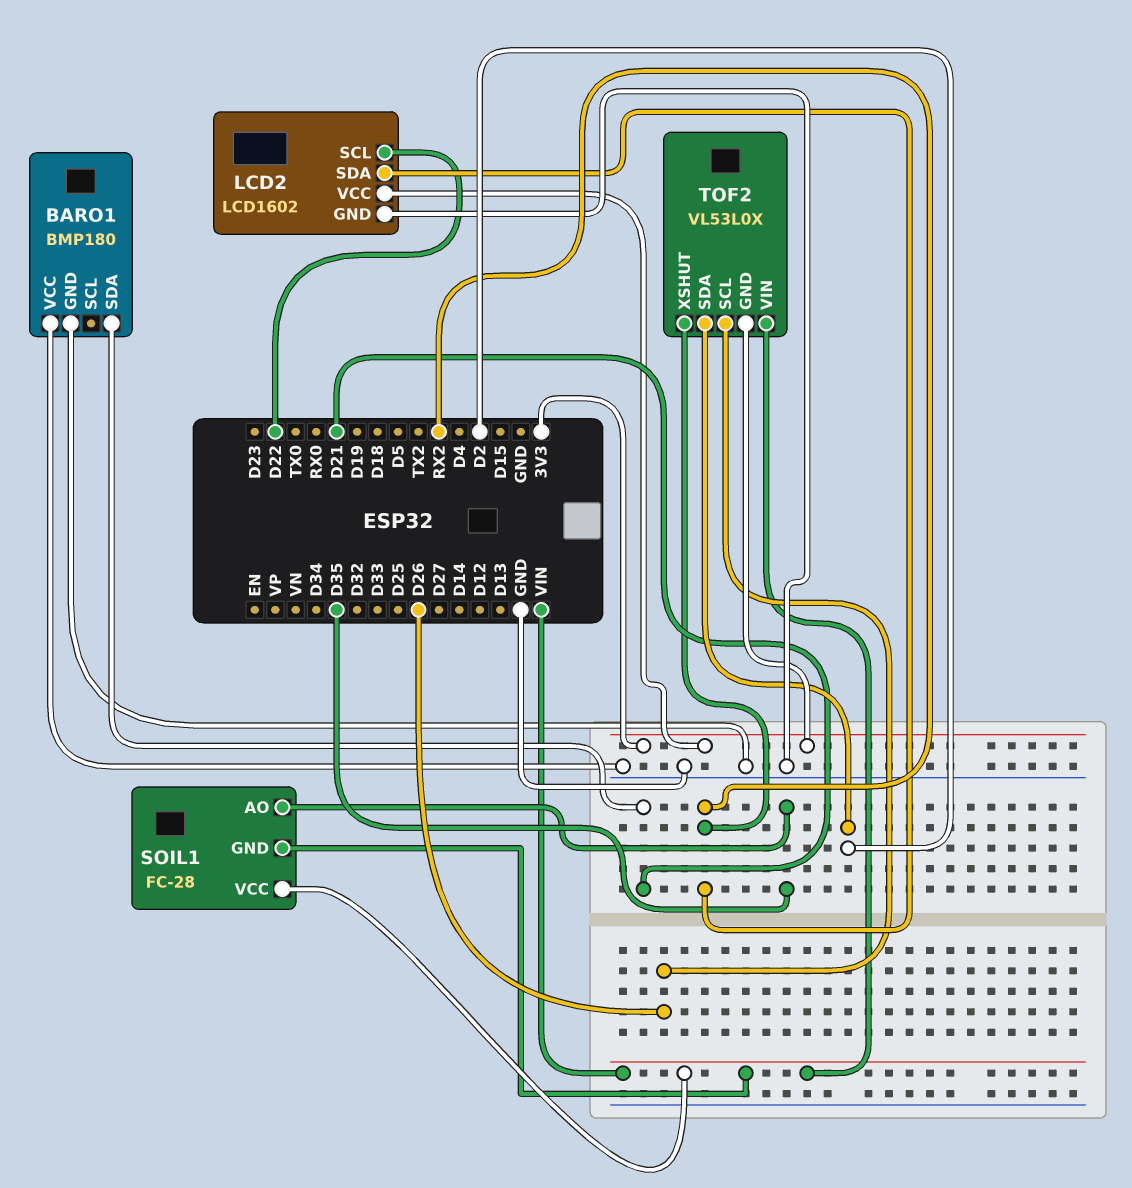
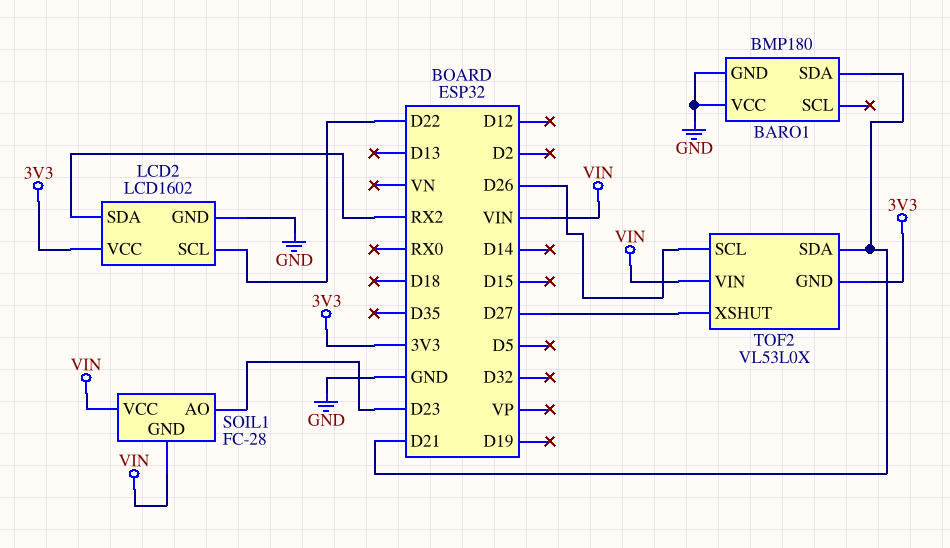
SOIL1 pin AO: D35 -> D23
TOF2 pin SDA: D2 -> D21
TOF2 pin XSHUT: RX2 -> D27

